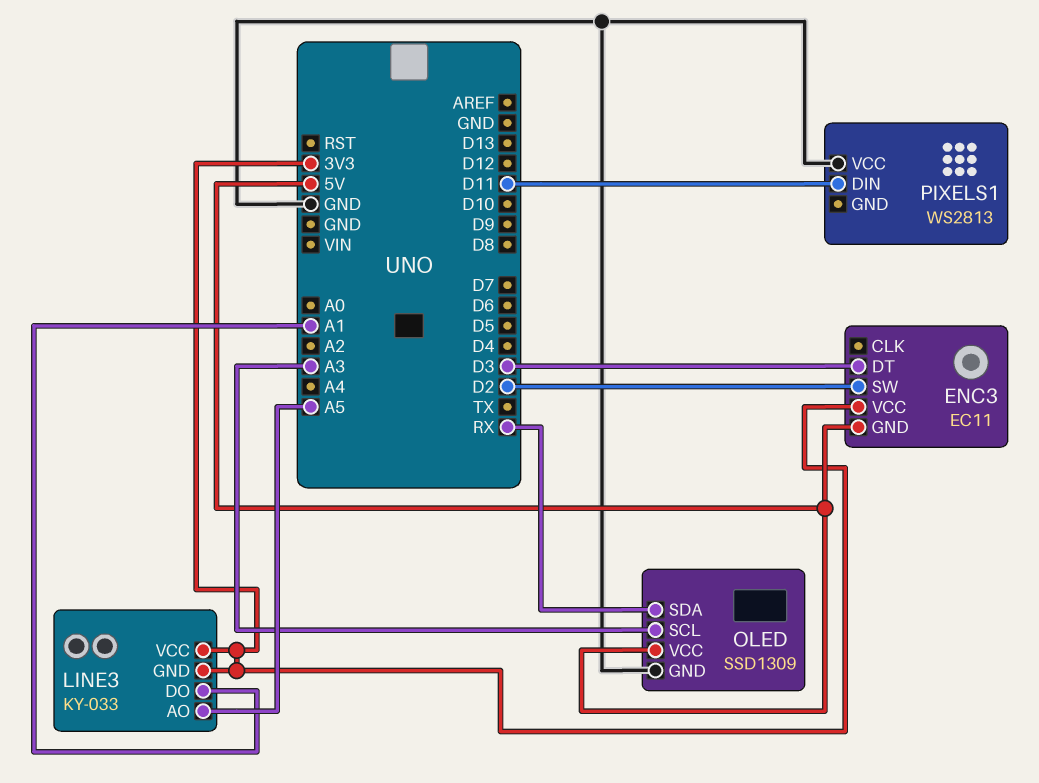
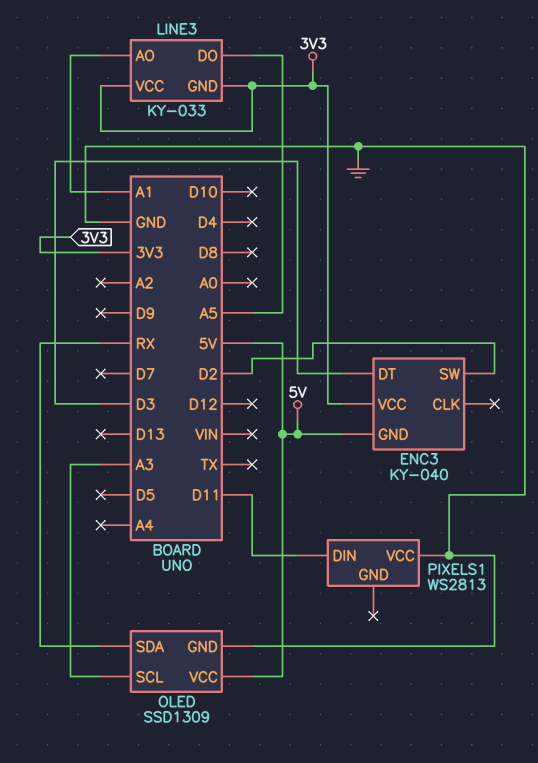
ENC3: EC11 -> KY-040
LINE3 pin AO: A5 -> A1
LINE3 pin DO: A1 -> A5

